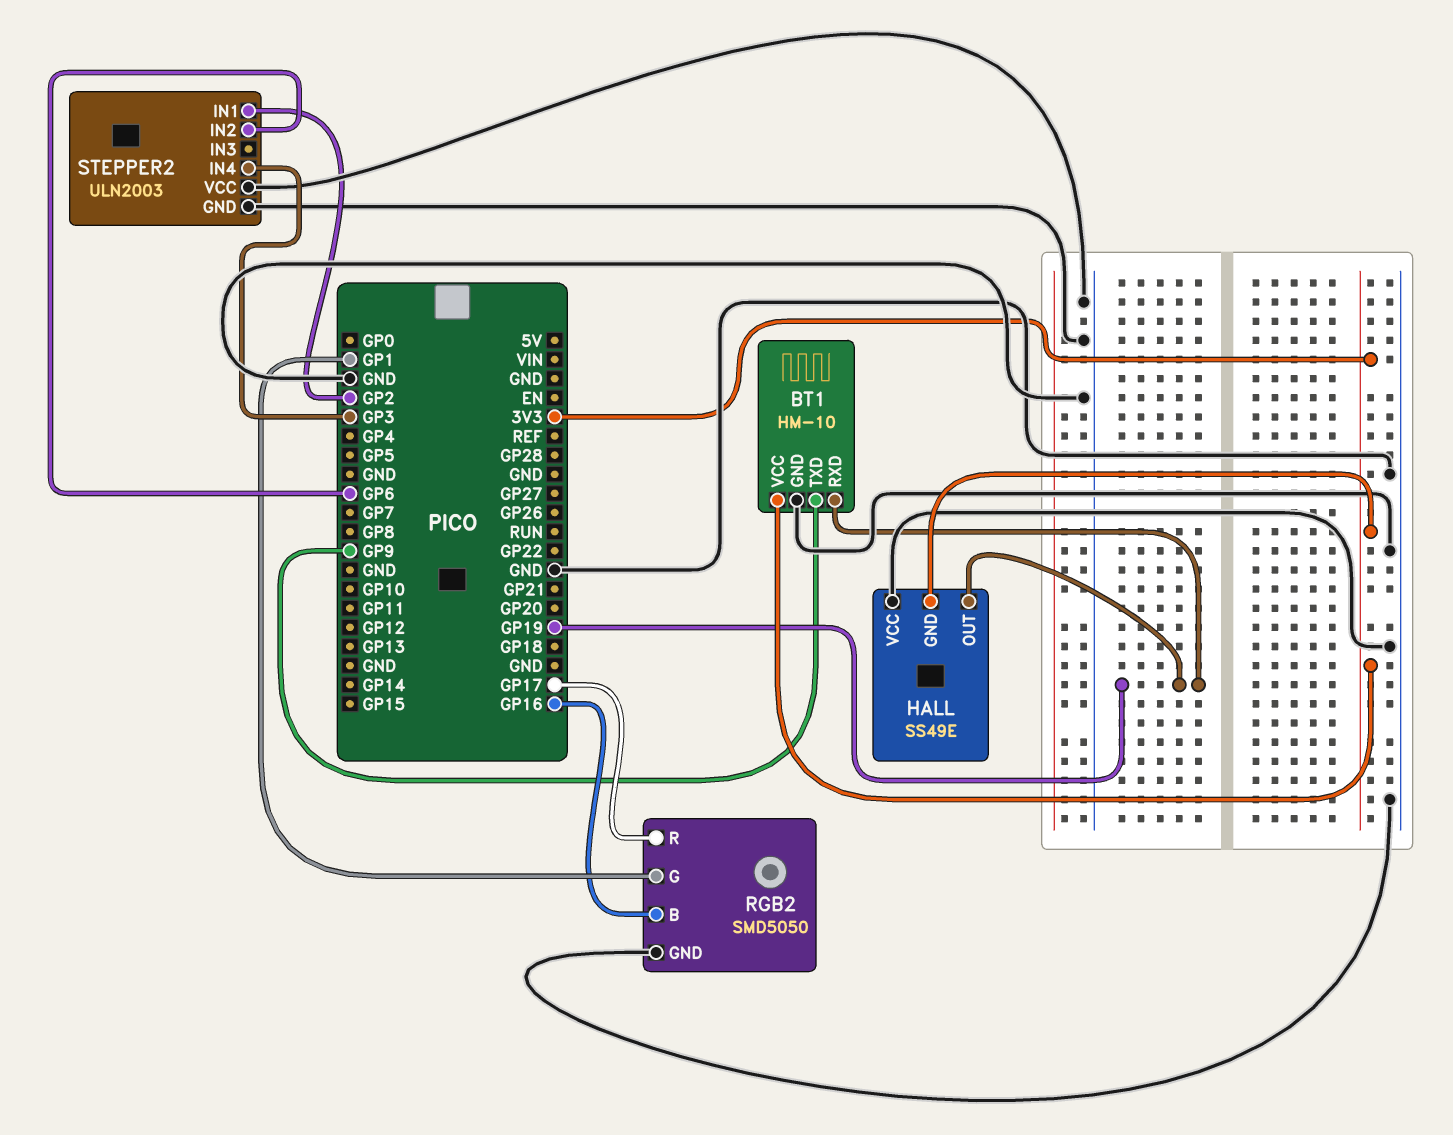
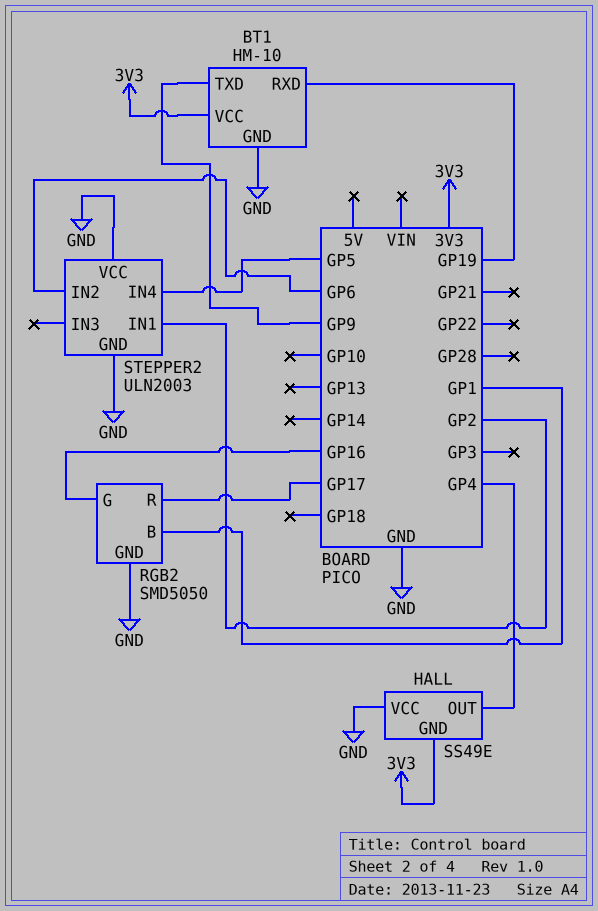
HALL pin OUT: GP19 -> GP4
RGB2 pin B: GP16 -> GP1
RGB2 pin G: GP1 -> GP16
STEPPER2 pin IN4: GP3 -> GP5

